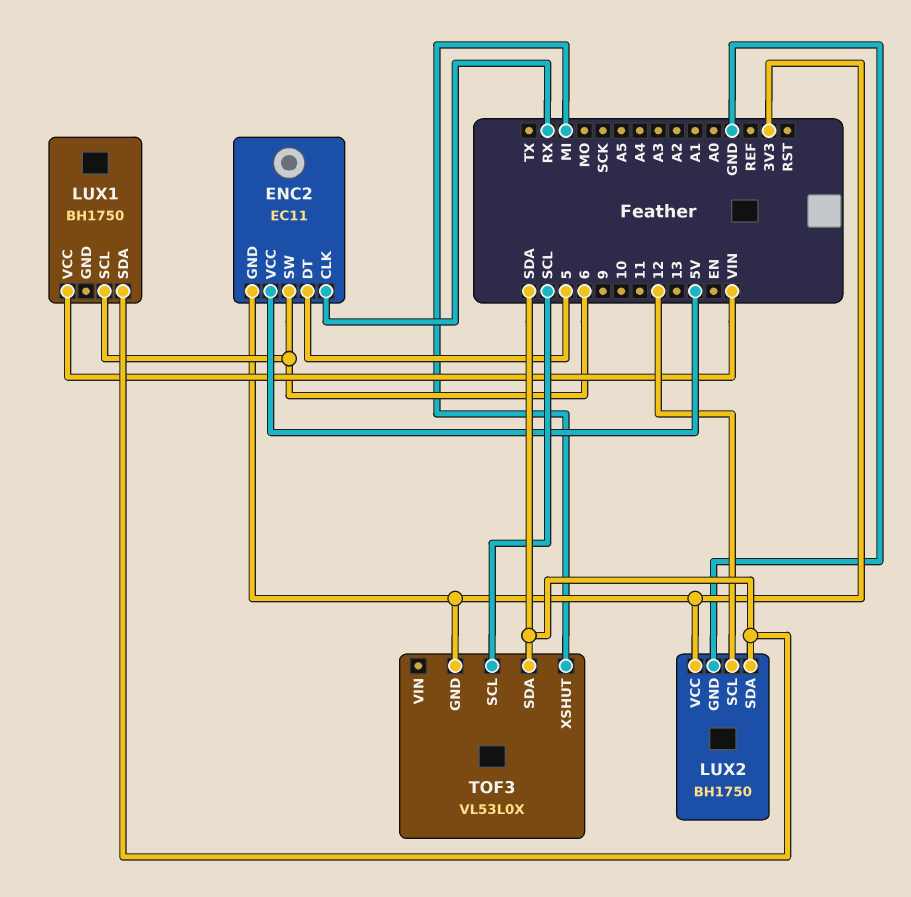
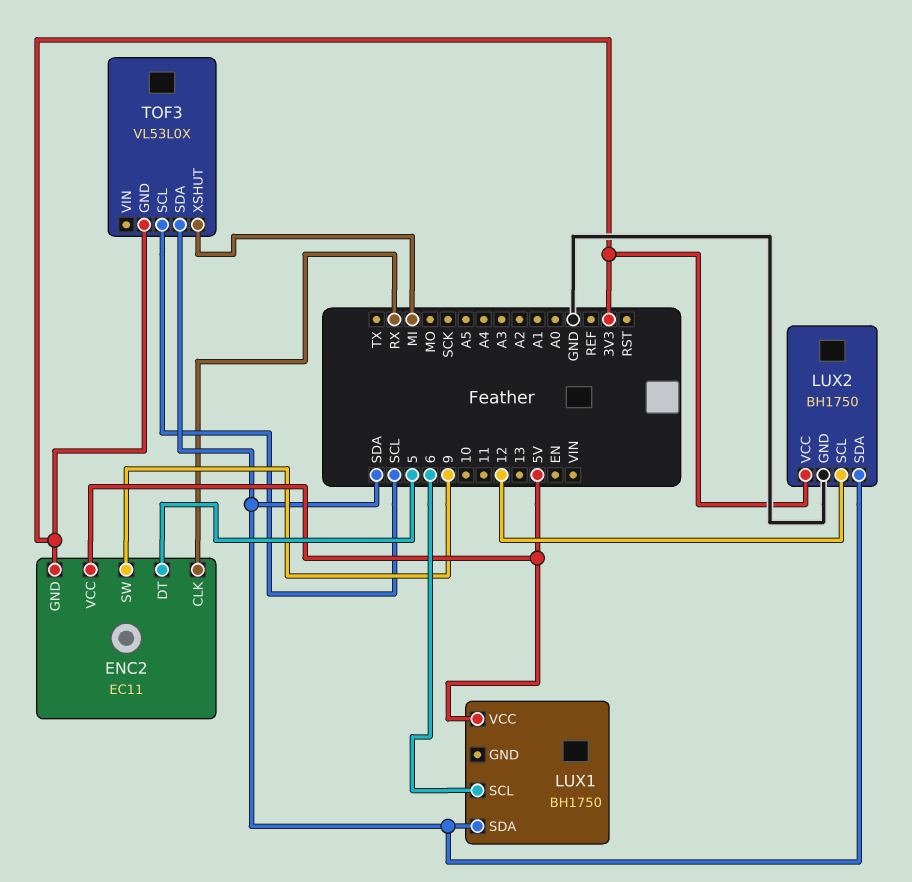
ENC2 pin SW: 6 -> 9
LUX1 pin VCC: VIN -> 5V

